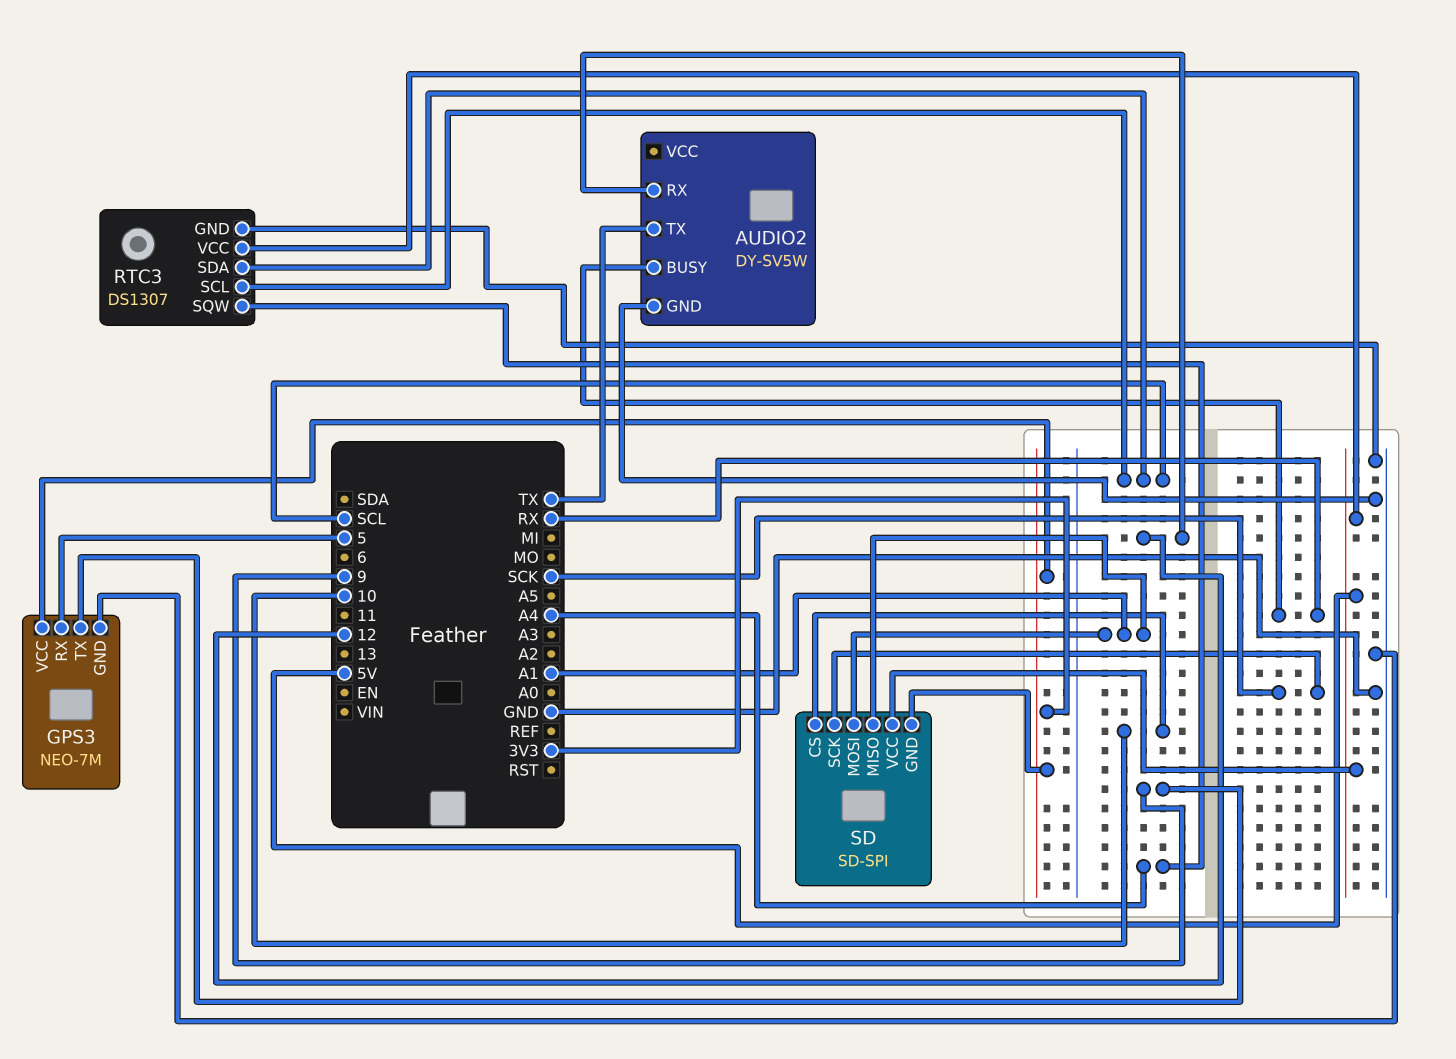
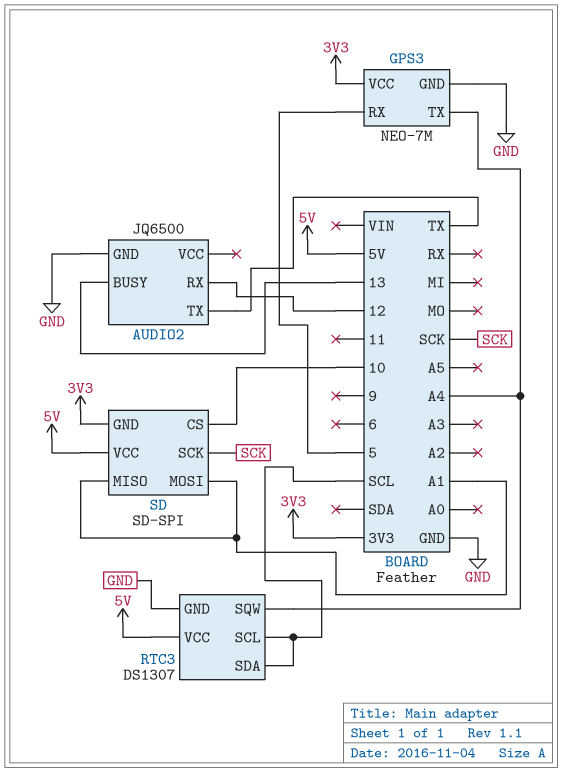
AUDIO2: DY-SV5W -> JQ6500
AUDIO2 pin BUSY: RX -> 13
GPS3 pin TX: 9 -> A4

